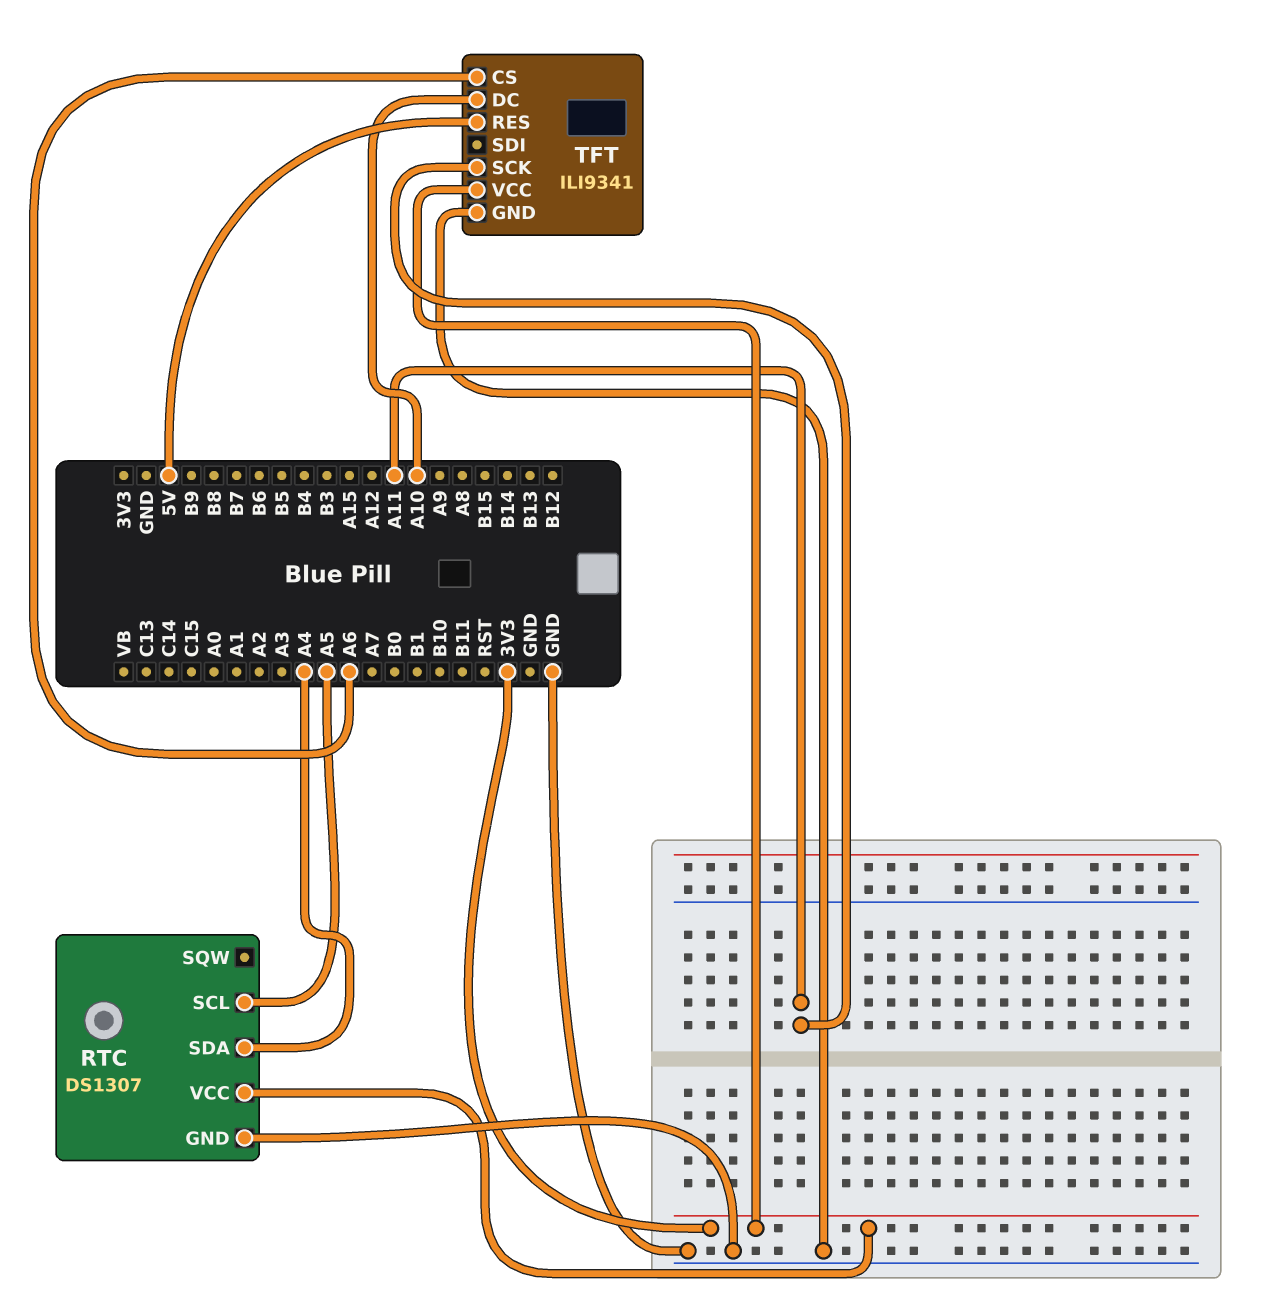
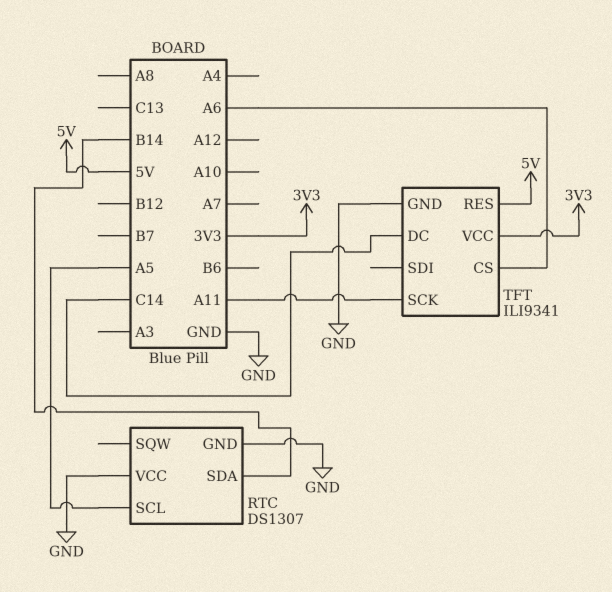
RTC pin SDA: A4 -> B14
RTC pin VCC: 3V3 -> GND
TFT pin DC: A10 -> C14

